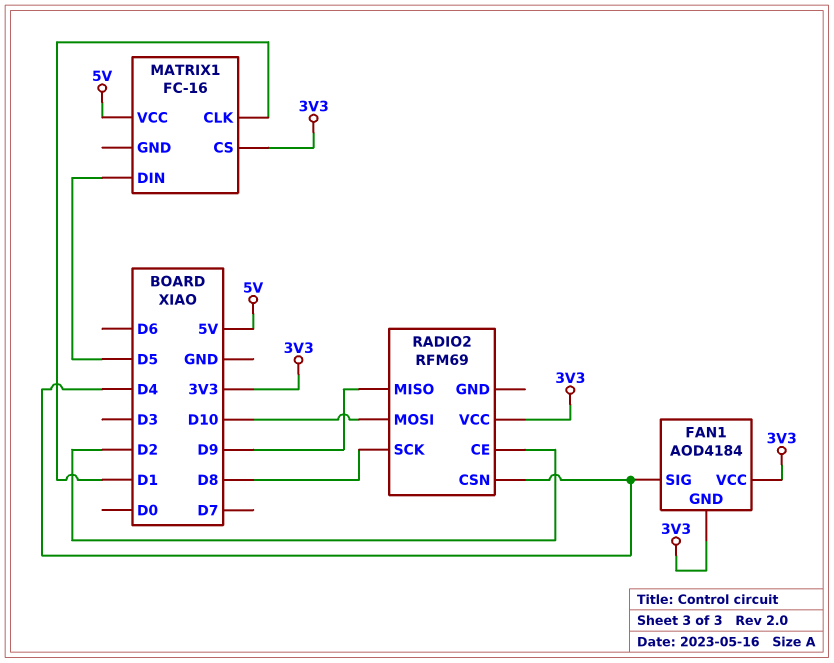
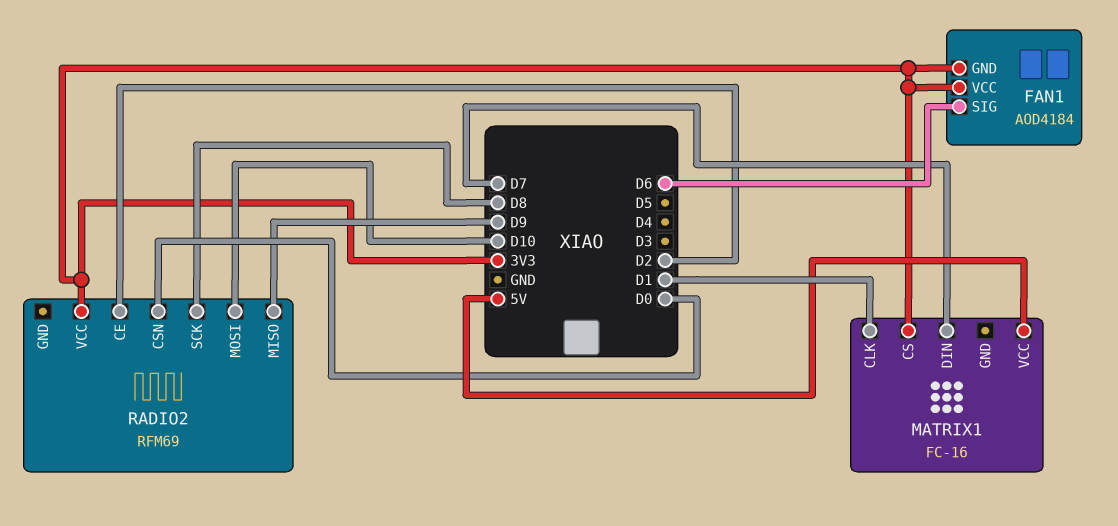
FAN1 pin SIG: D4 -> D6
MATRIX1 pin DIN: D5 -> D7
RADIO2 pin CSN: D4 -> D0

